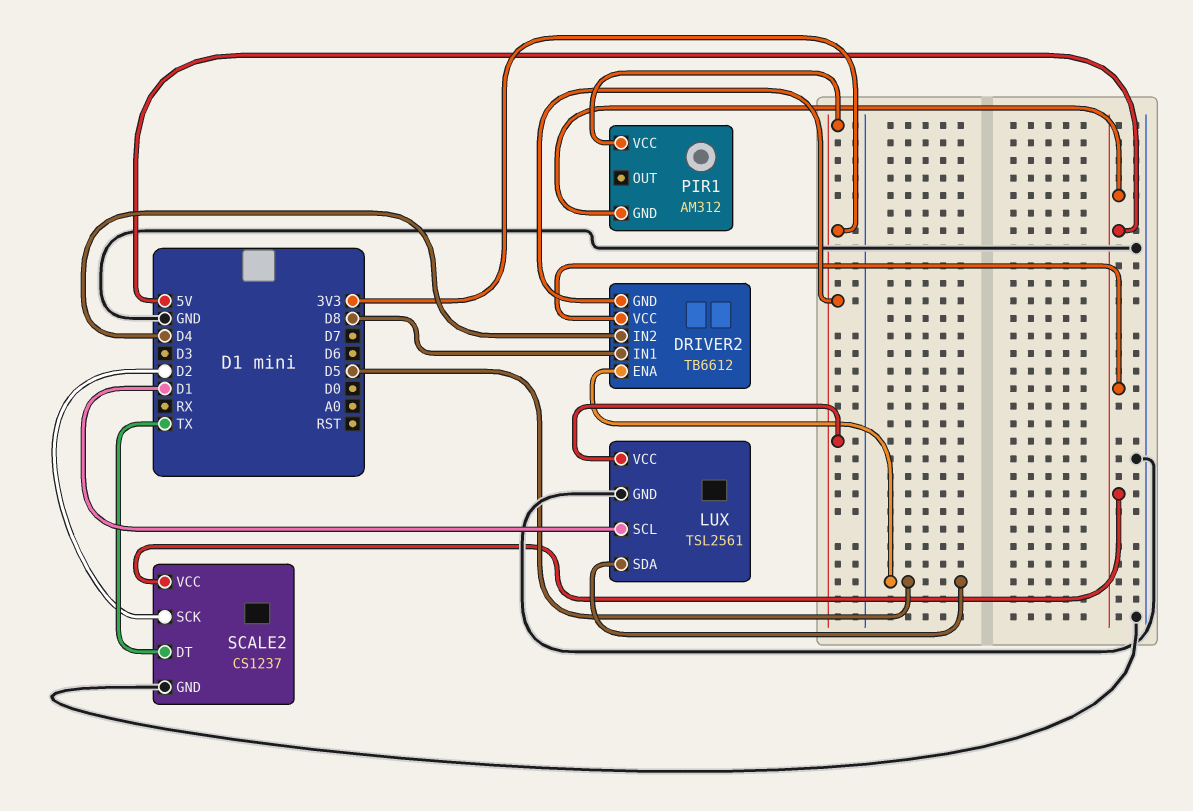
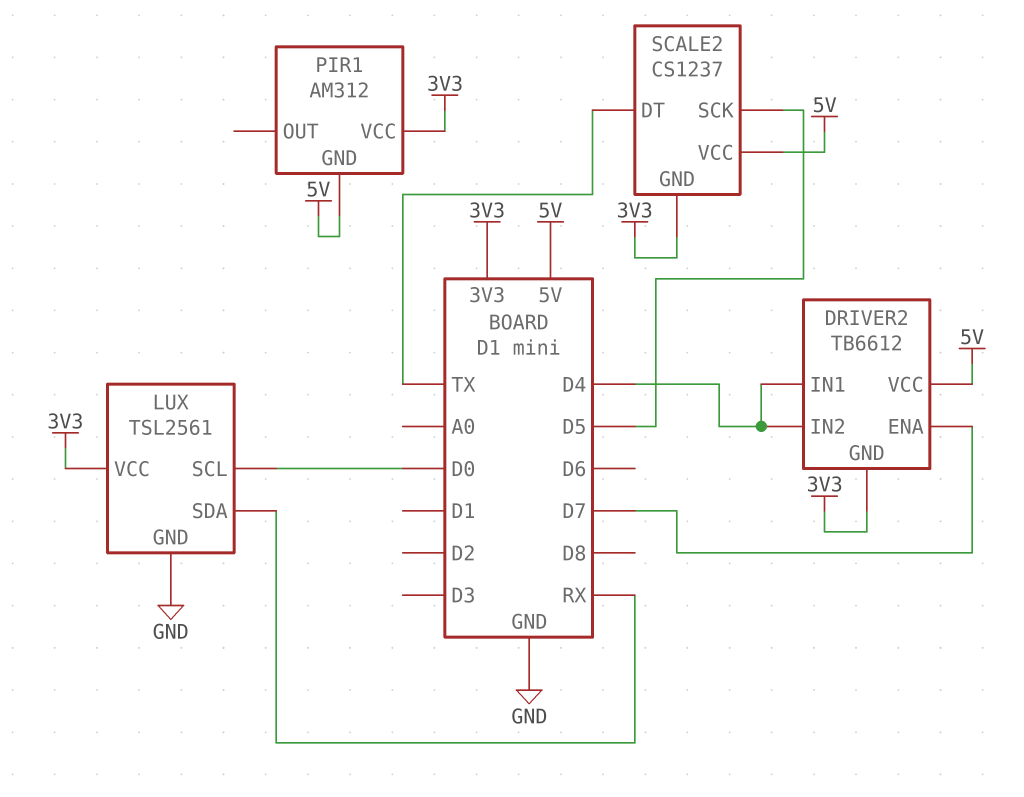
DRIVER2 pin ENA: D5 -> D7
DRIVER2 pin IN1: D8 -> D4
LUX pin SCL: D1 -> D0
LUX pin SDA: D5 -> RX
SCALE2 pin GND: GND -> 3V3
SCALE2 pin SCK: D2 -> D5

